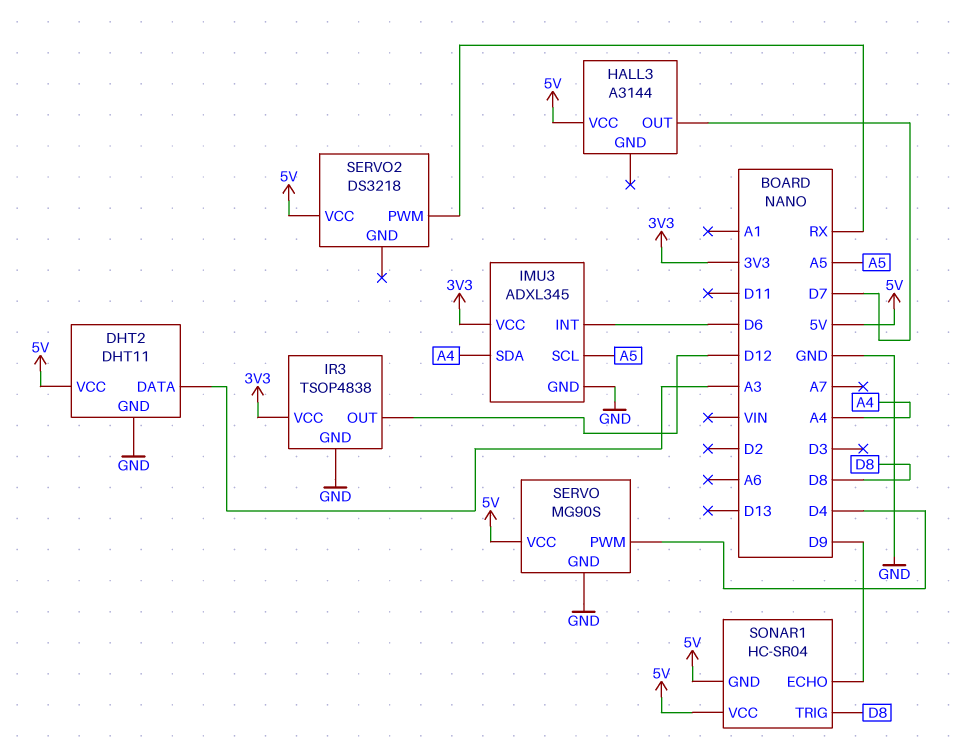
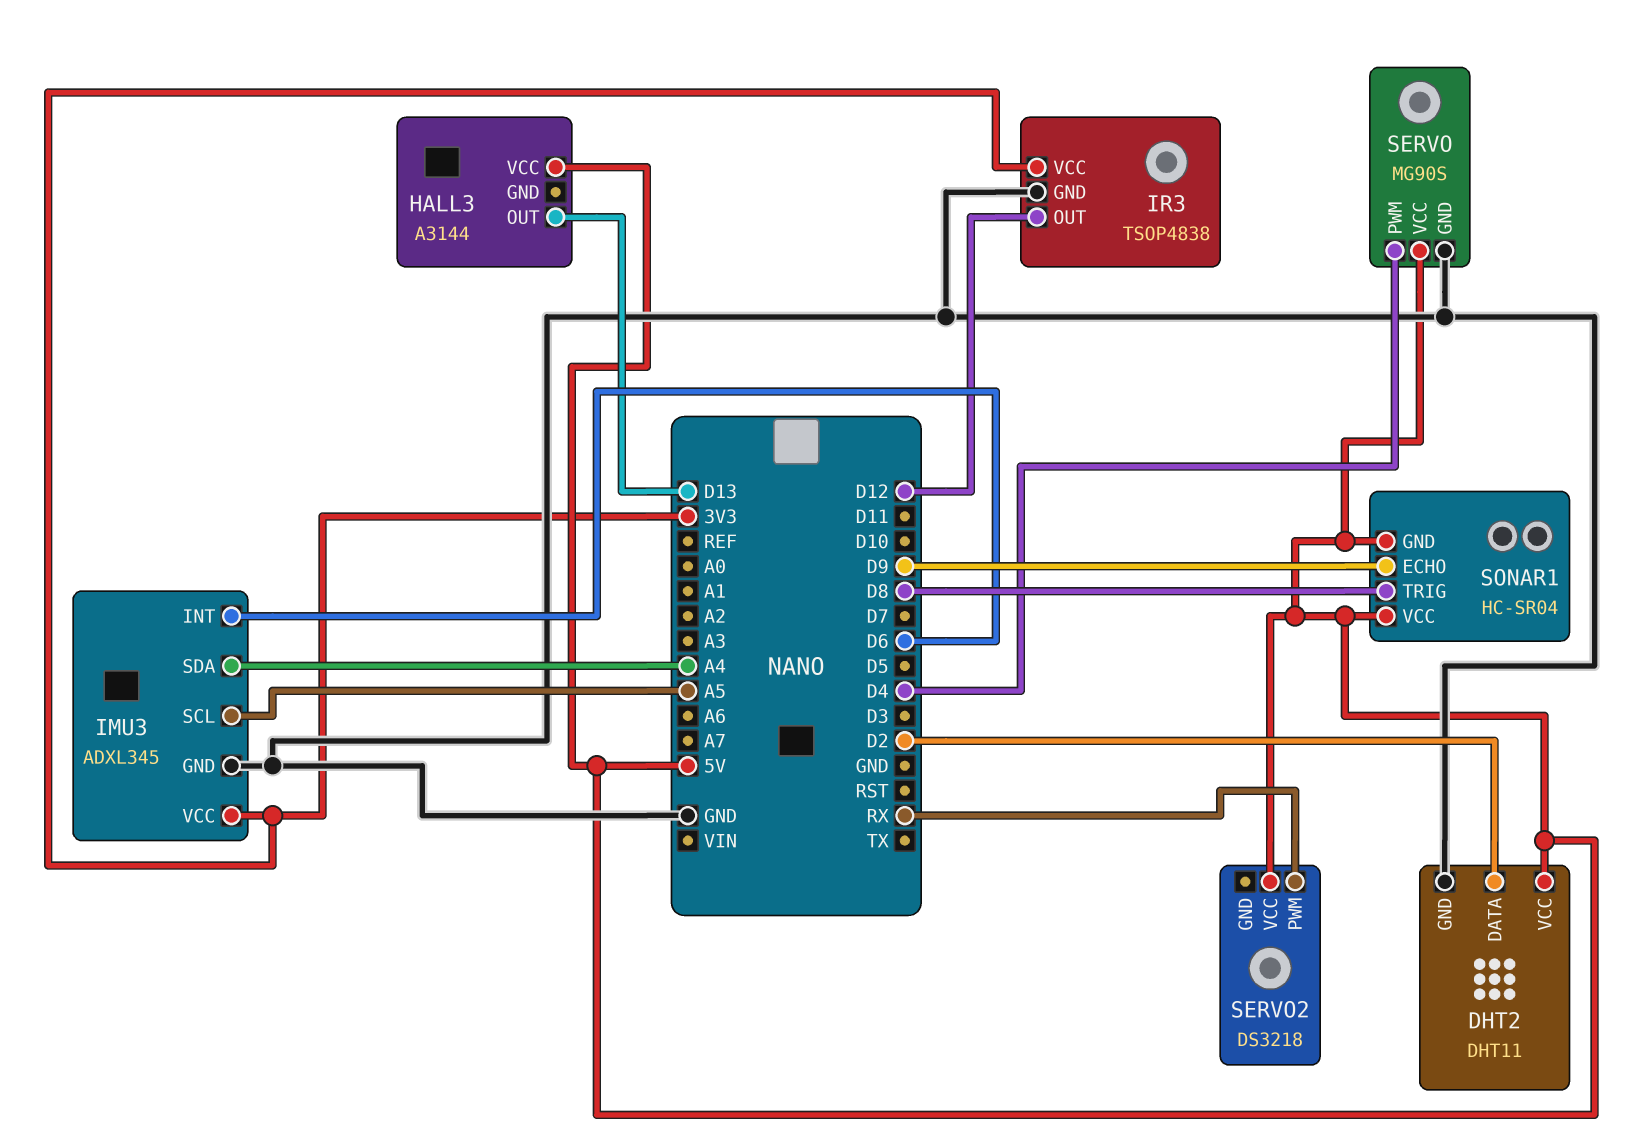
DHT2 pin DATA: A3 -> D2
HALL3 pin OUT: D7 -> D13

